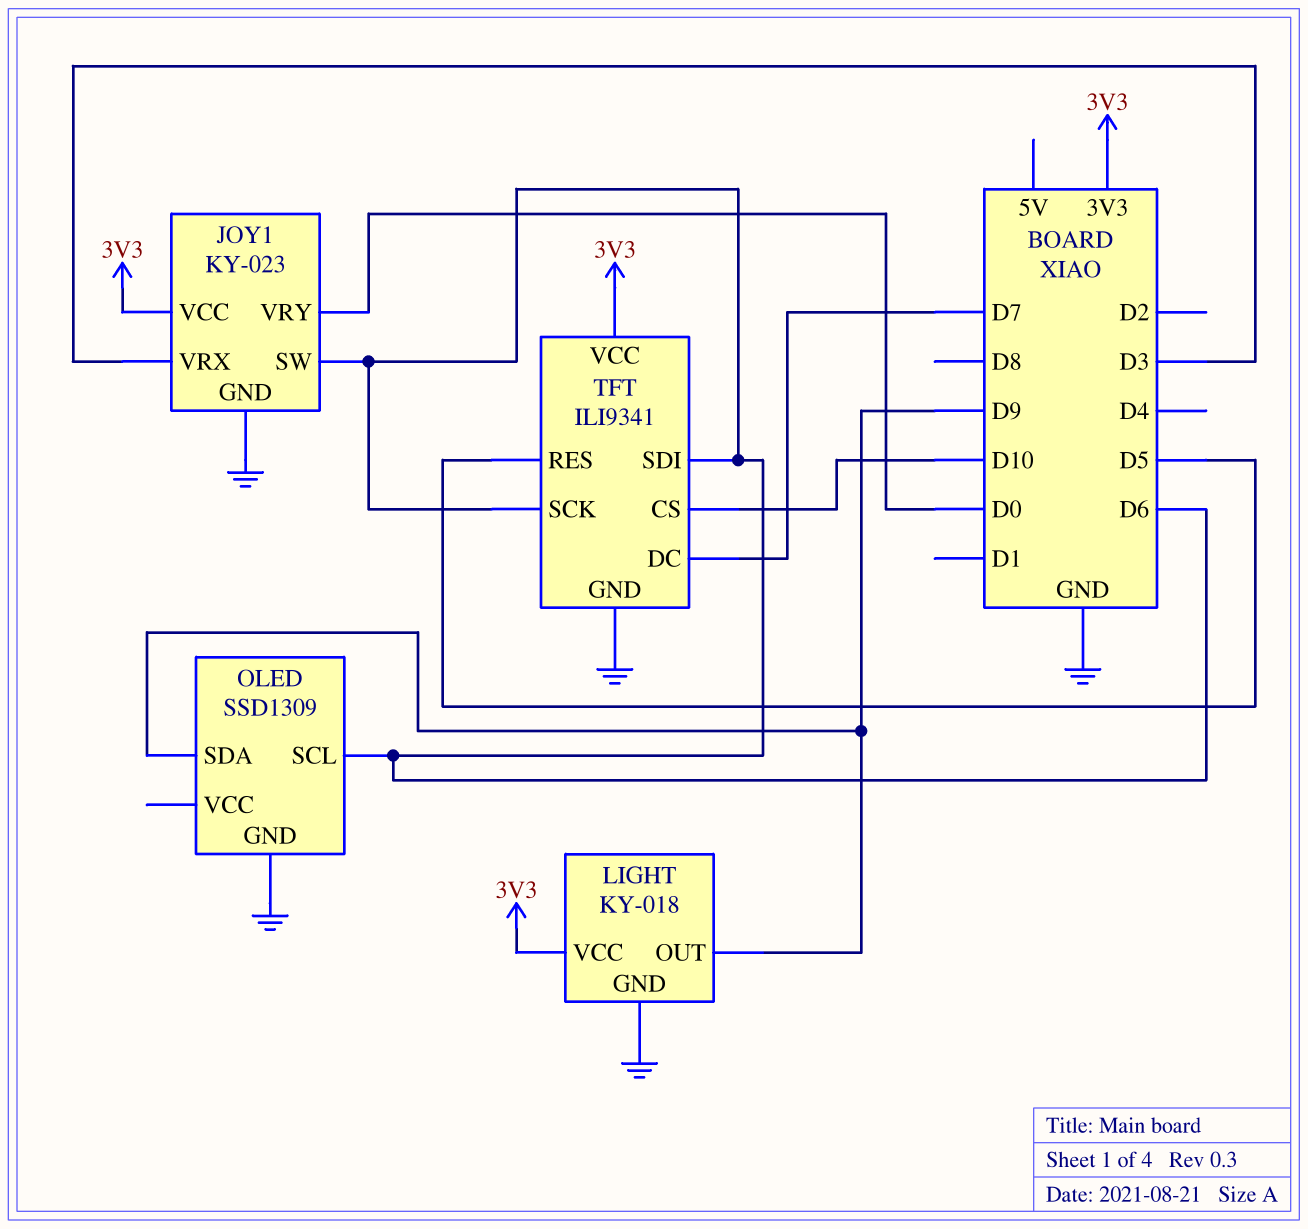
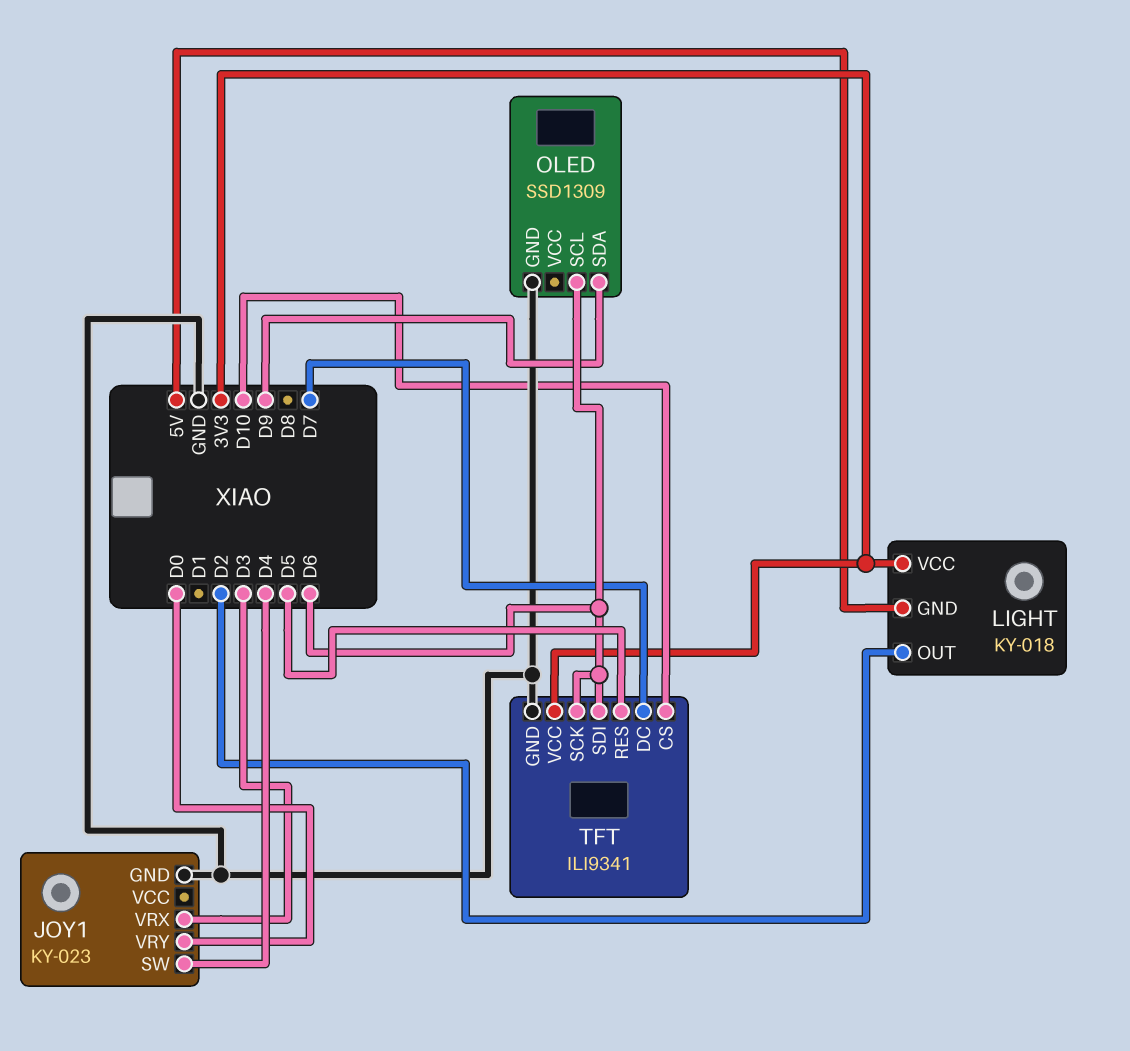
JOY1 pin SW: D6 -> D4
JOY1 pin VCC: 3V3 -> none
LIGHT pin GND: GND -> 5V
LIGHT pin OUT: D9 -> D2

